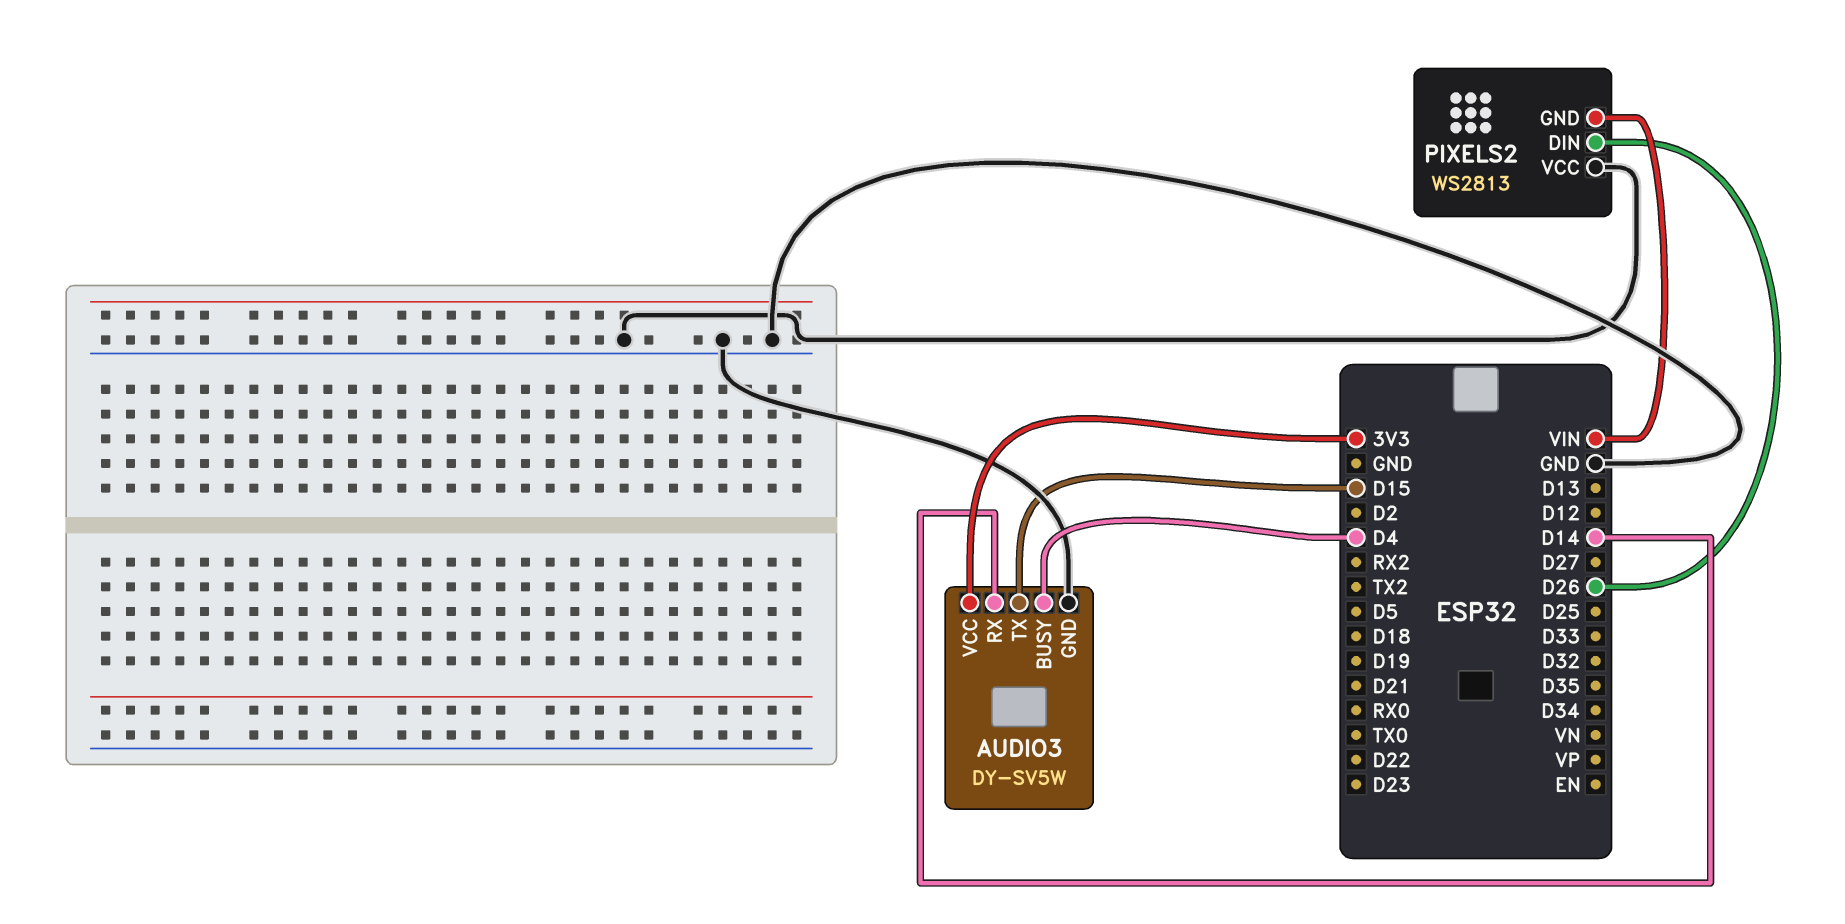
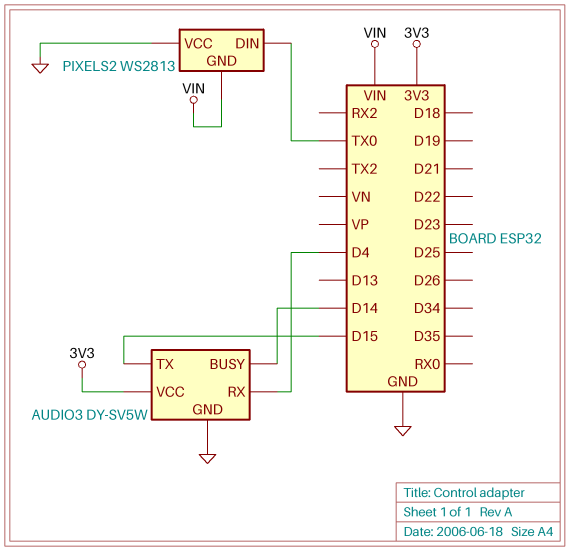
AUDIO3 pin BUSY: D4 -> D14
AUDIO3 pin RX: D14 -> D4
PIXELS2 pin DIN: D26 -> TX0

